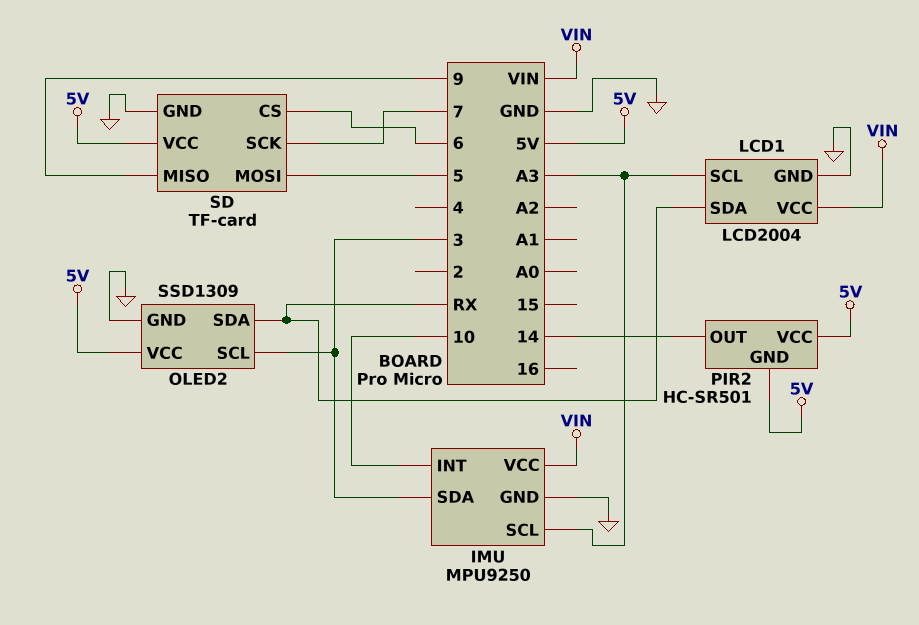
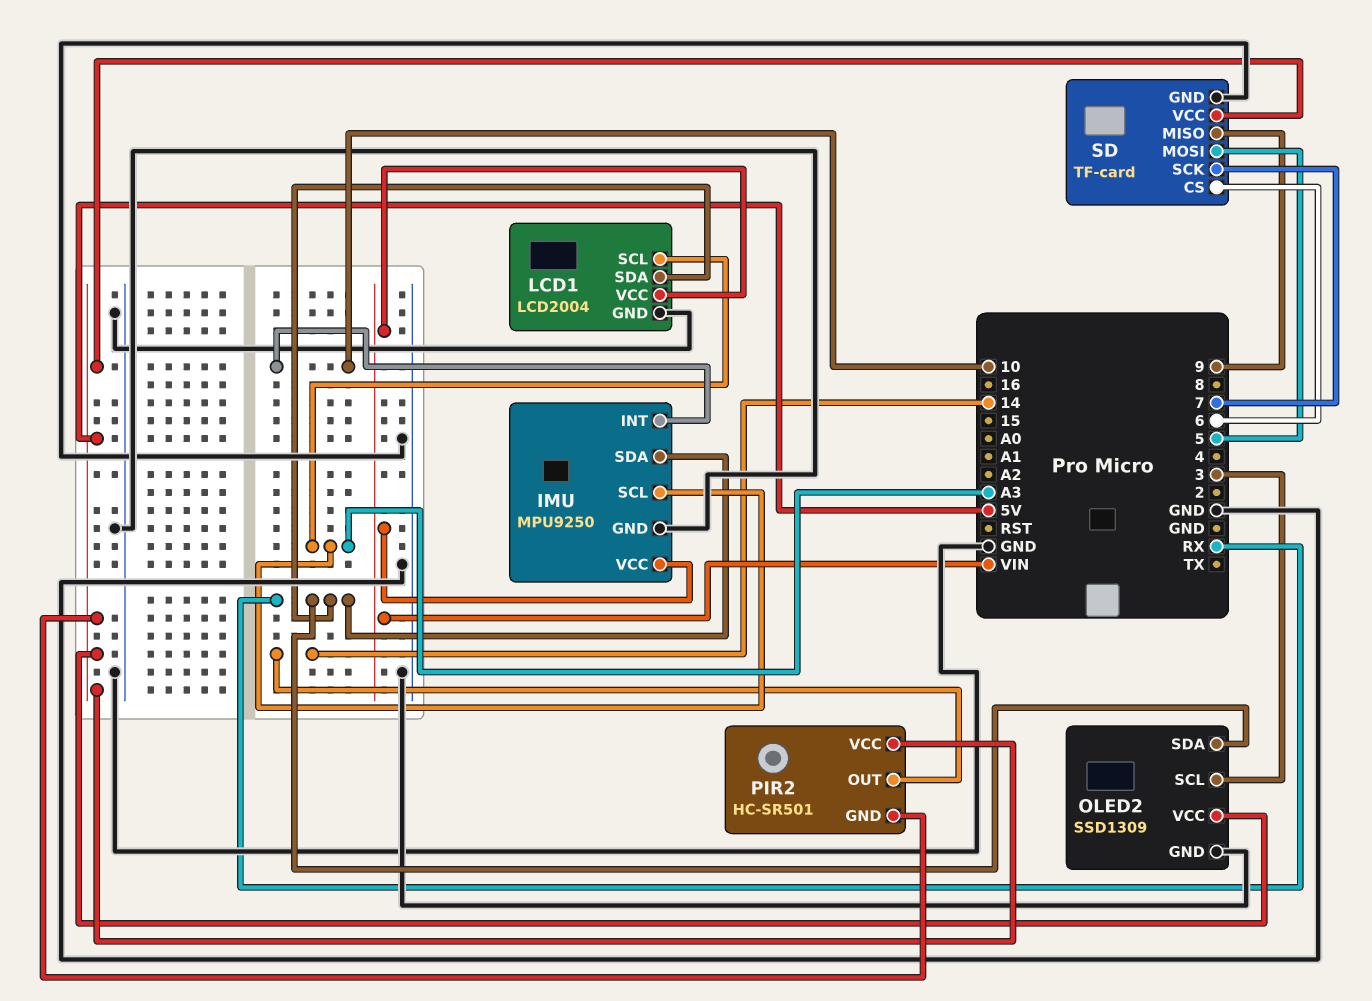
IMU pin SDA: 3 -> RX

